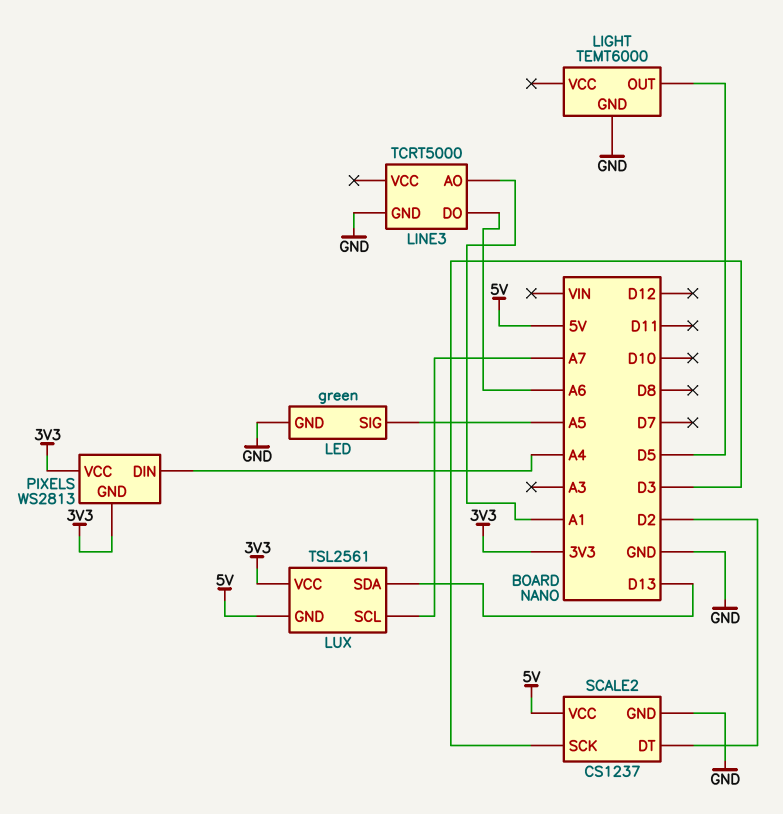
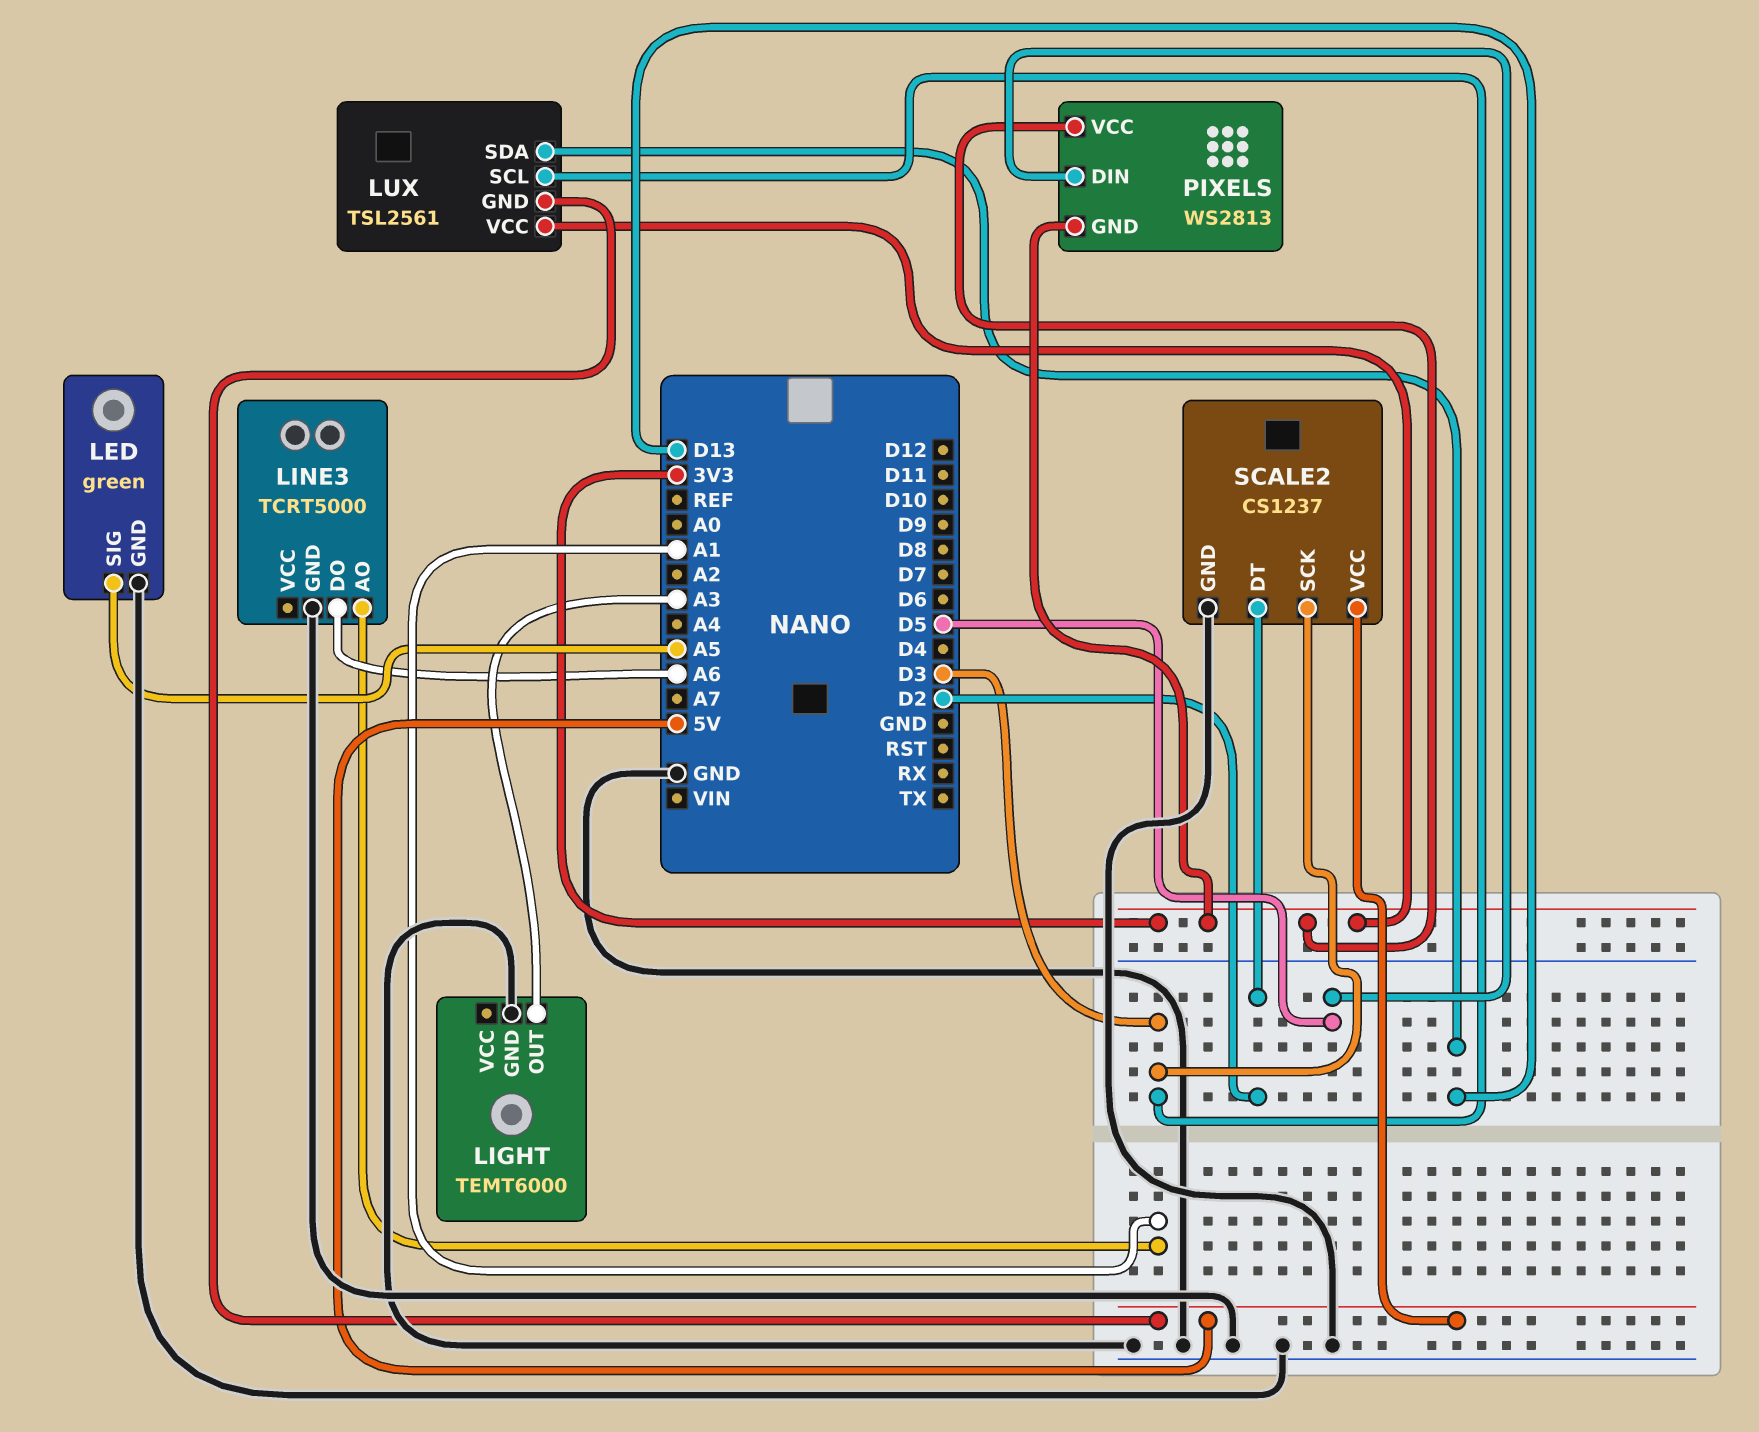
LIGHT pin OUT: D5 -> A3
LUX pin SCL: A7 -> D3
PIXELS pin DIN: A4 -> D5

